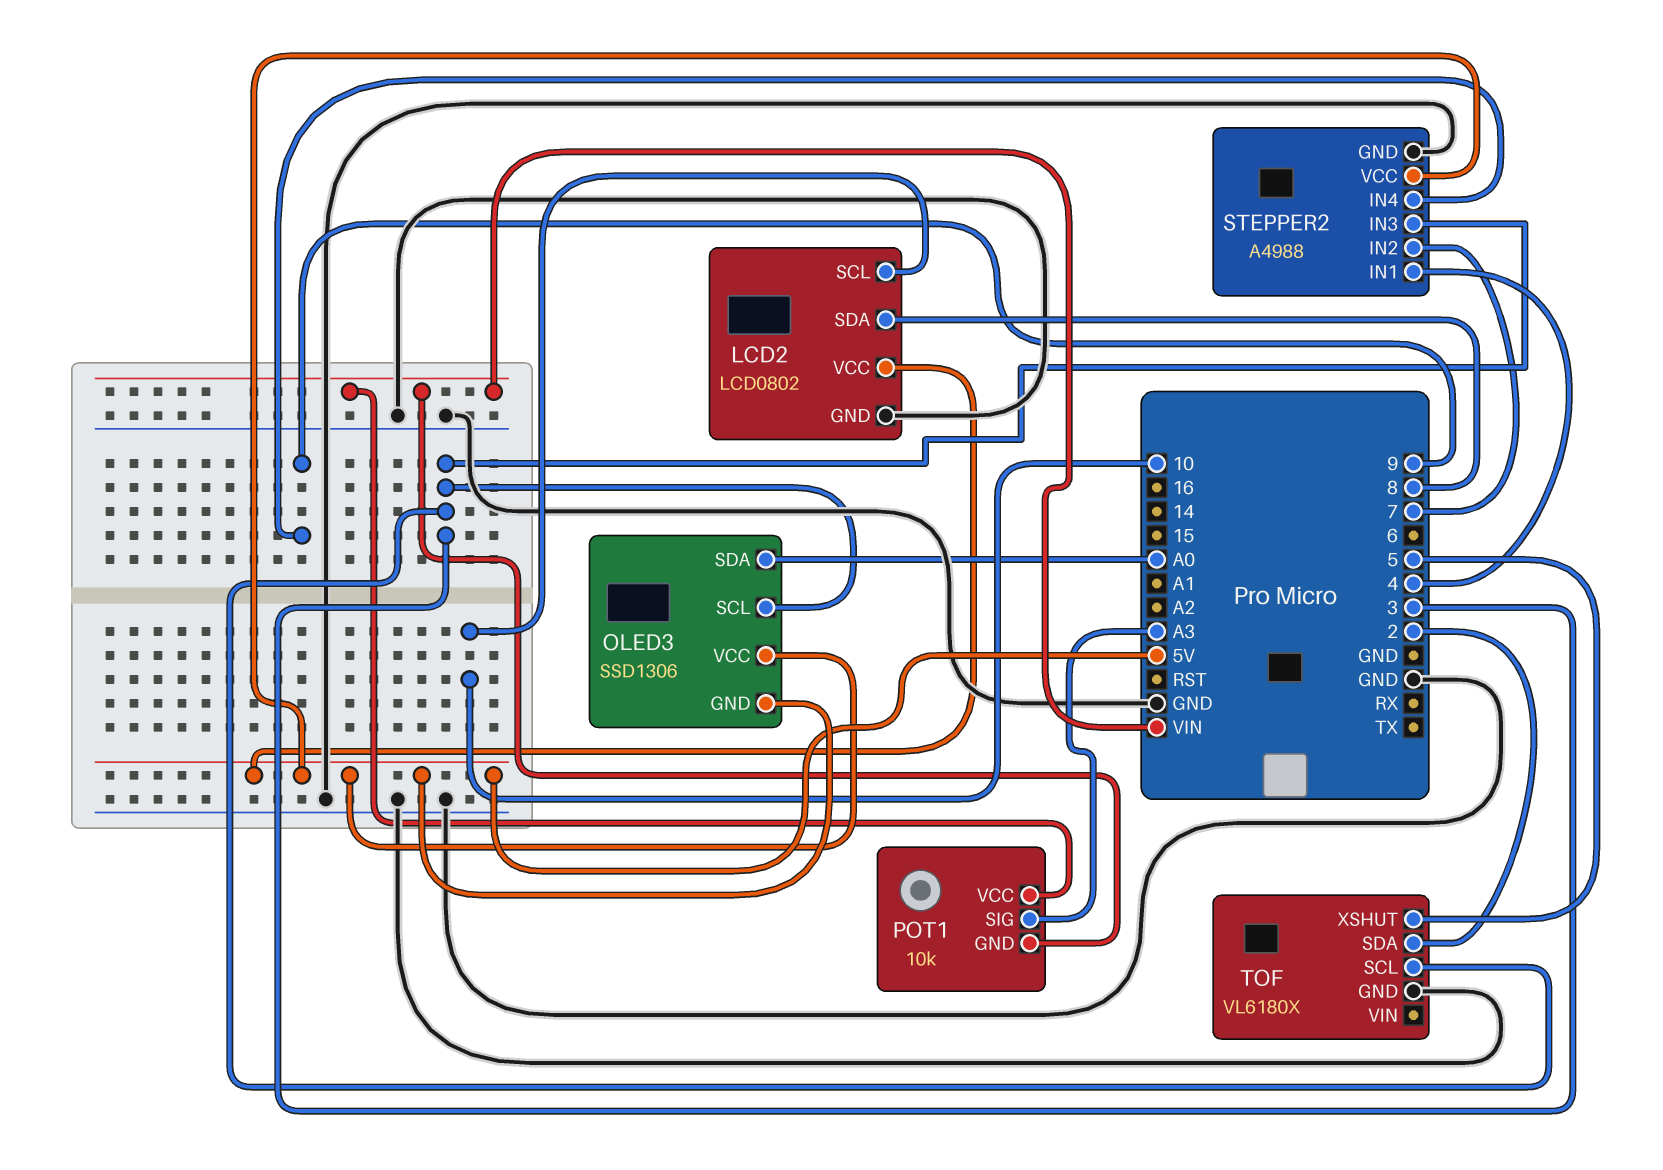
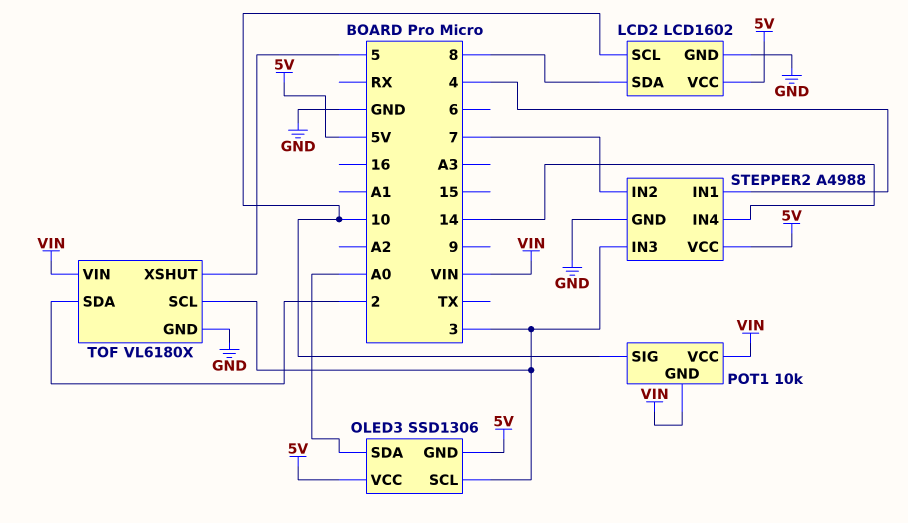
LCD2: LCD0802 -> LCD1602
POT1 pin SIG: A3 -> 10
STEPPER2 pin IN4: 9 -> 14
TOF pin VIN: none -> VIN

